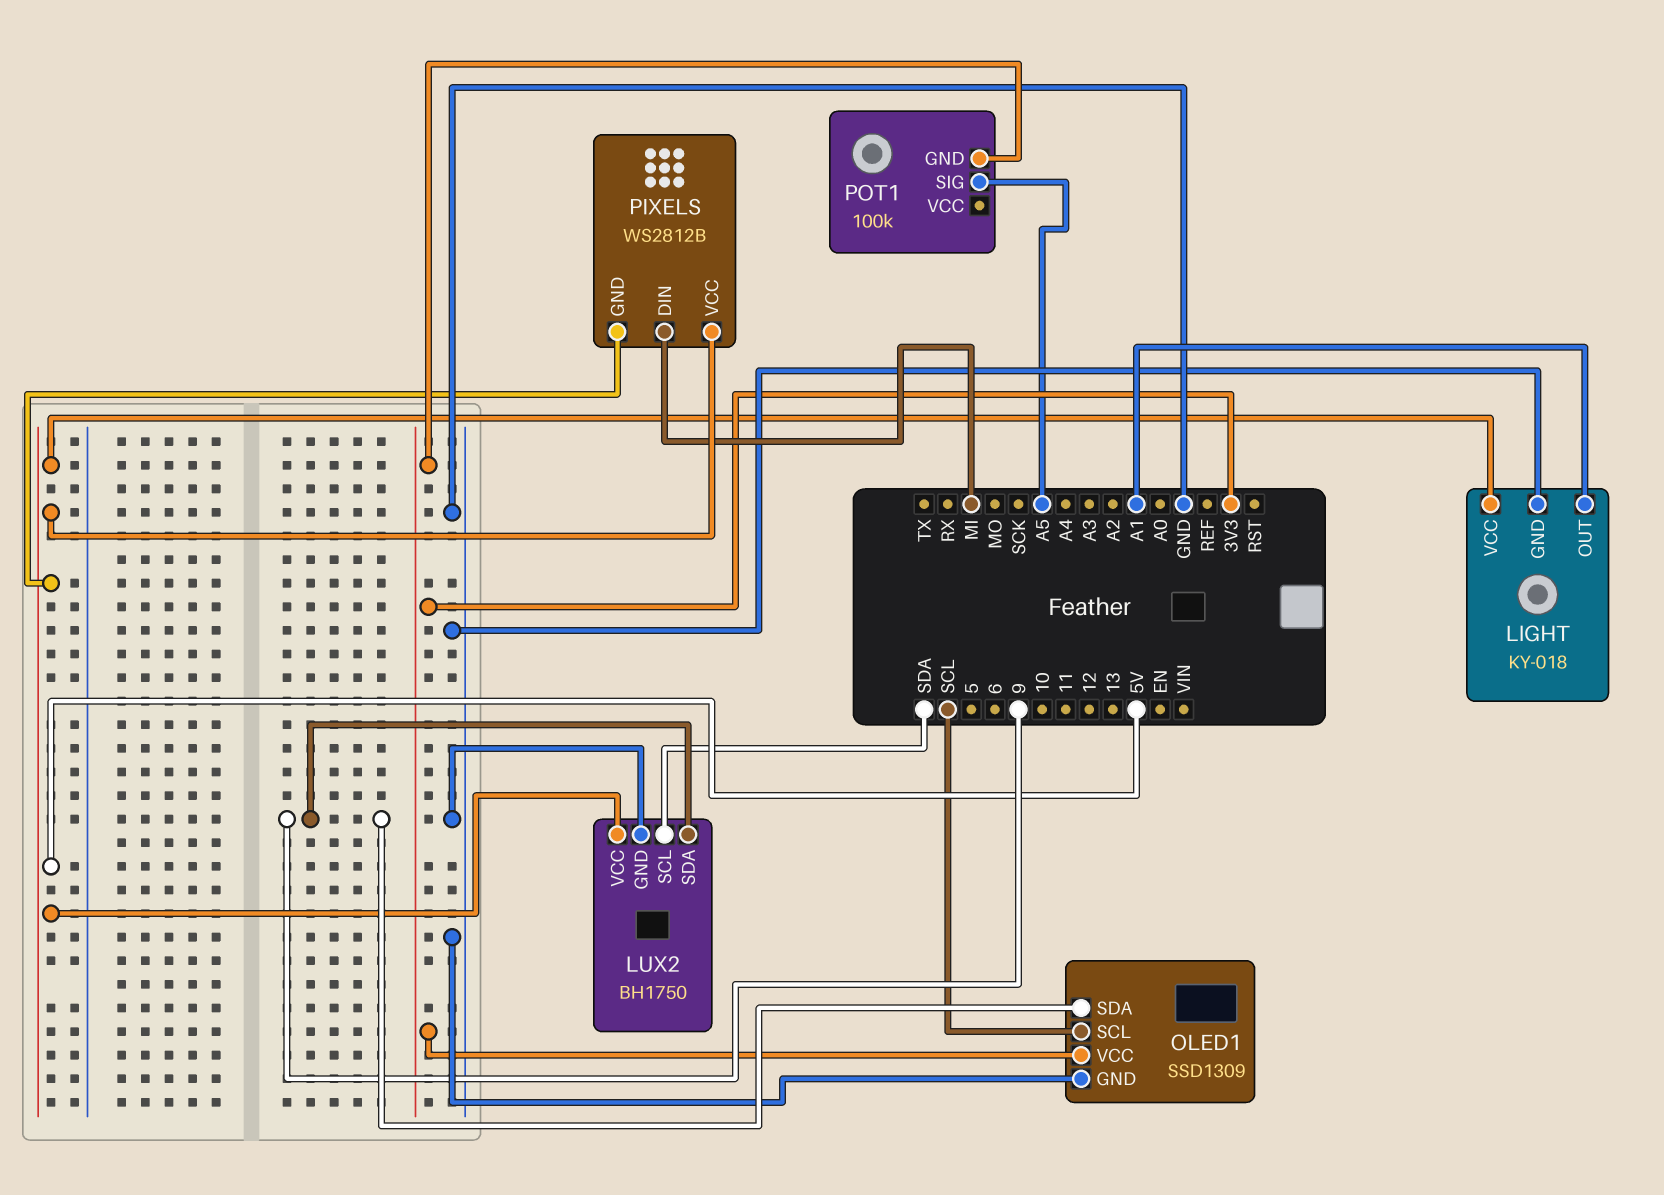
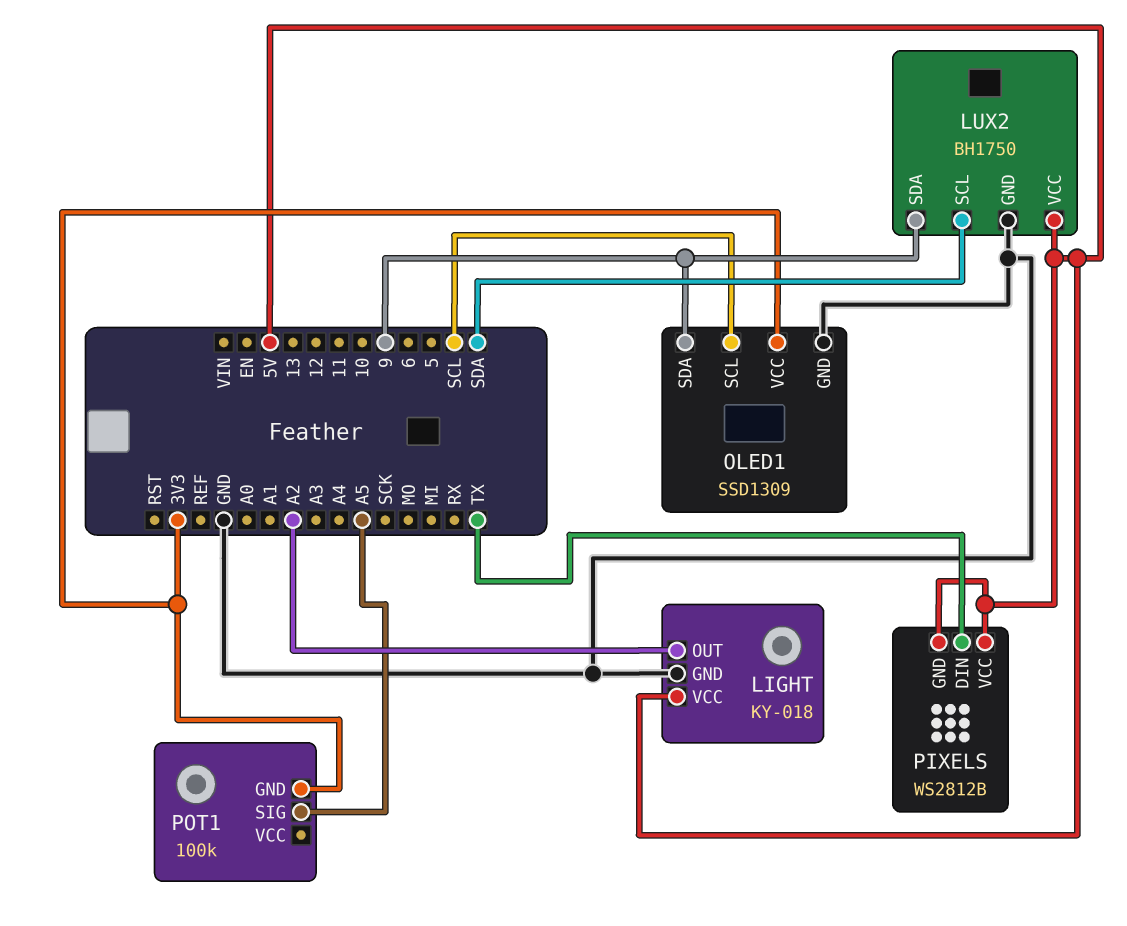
LIGHT pin OUT: A1 -> A2
PIXELS pin DIN: MI -> TX

